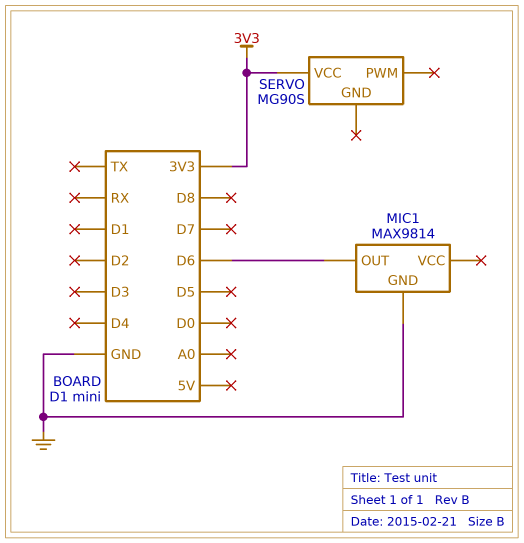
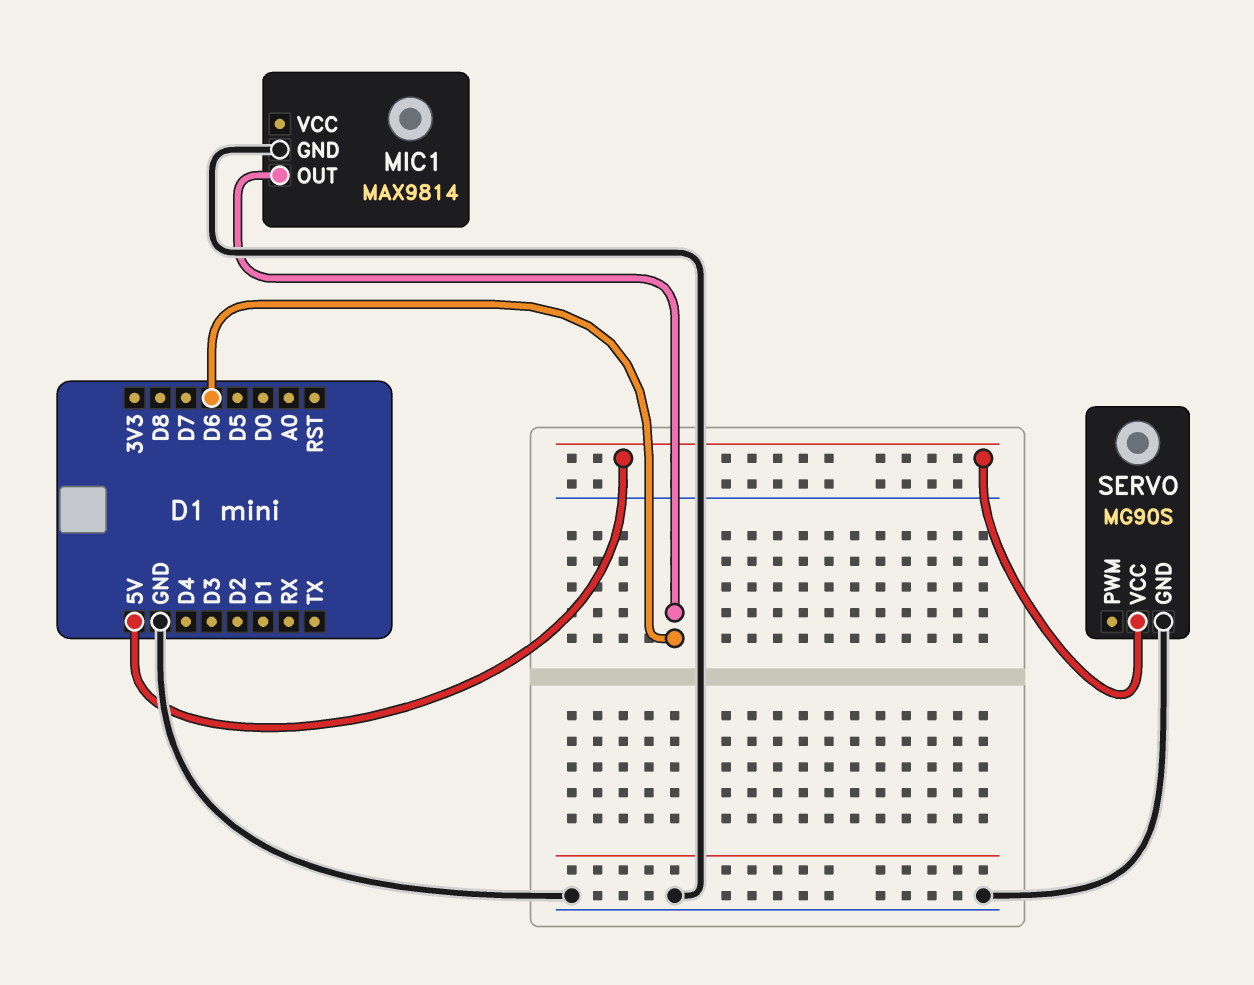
SERVO pin GND: none -> GND
SERVO pin VCC: 3V3 -> 5V

